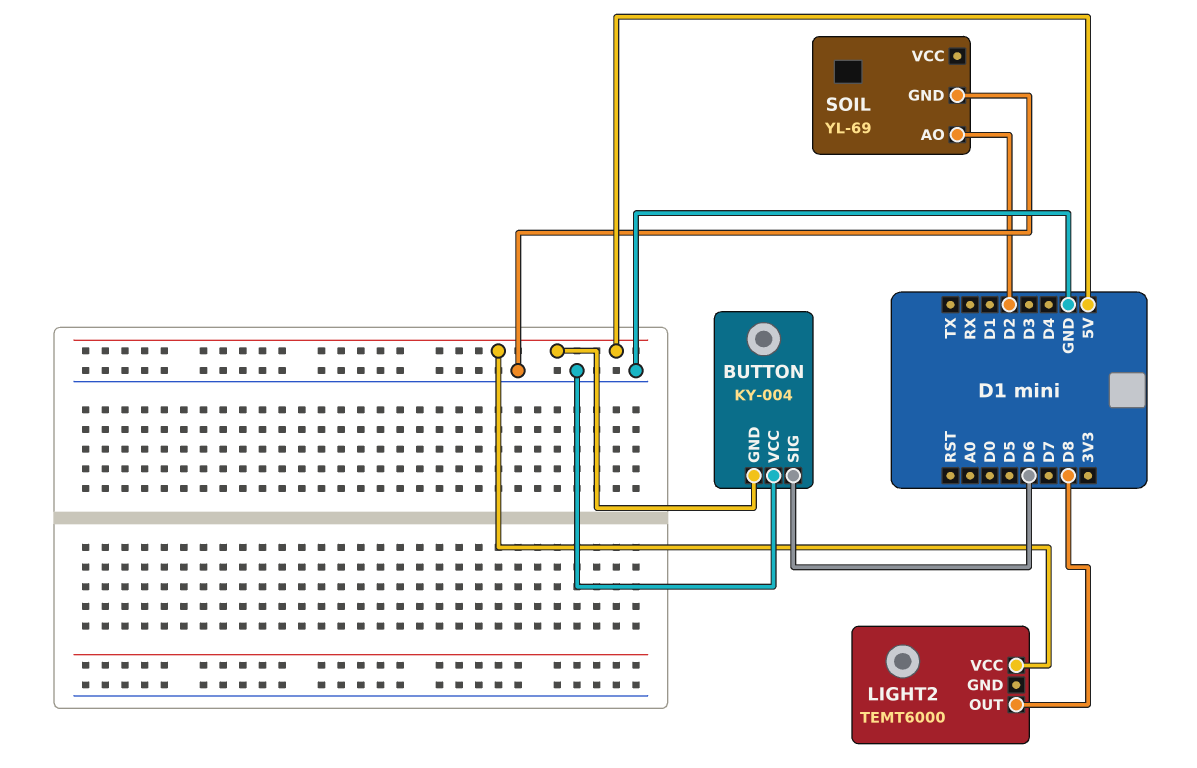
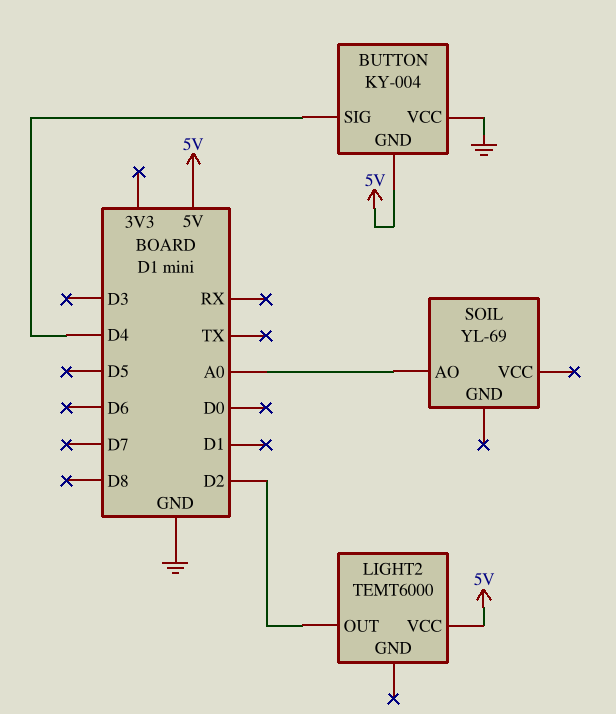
BUTTON pin SIG: D6 -> D4
LIGHT2 pin OUT: D8 -> D2
SOIL pin AO: D2 -> A0
SOIL pin GND: GND -> none

